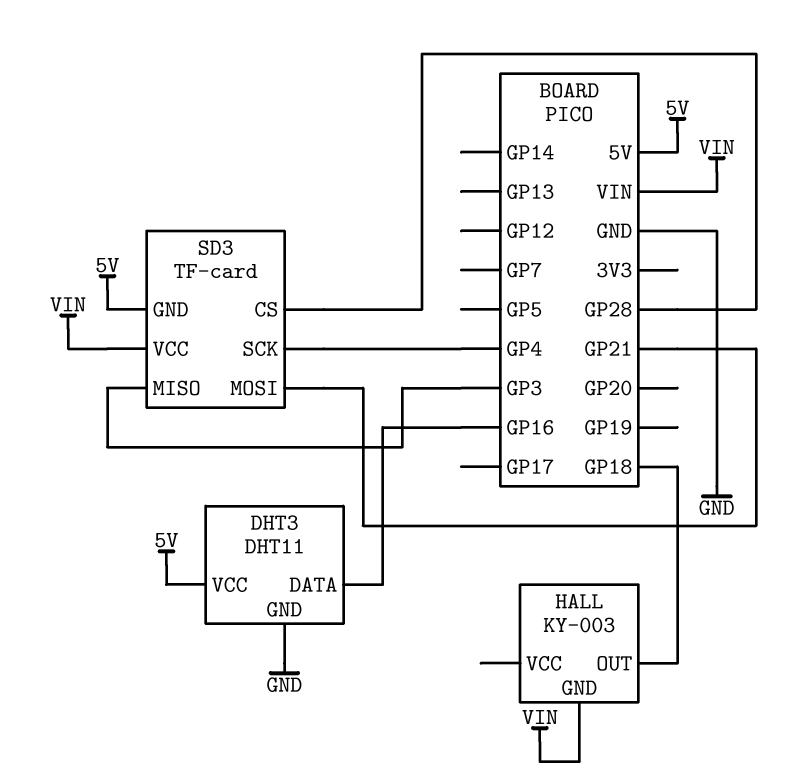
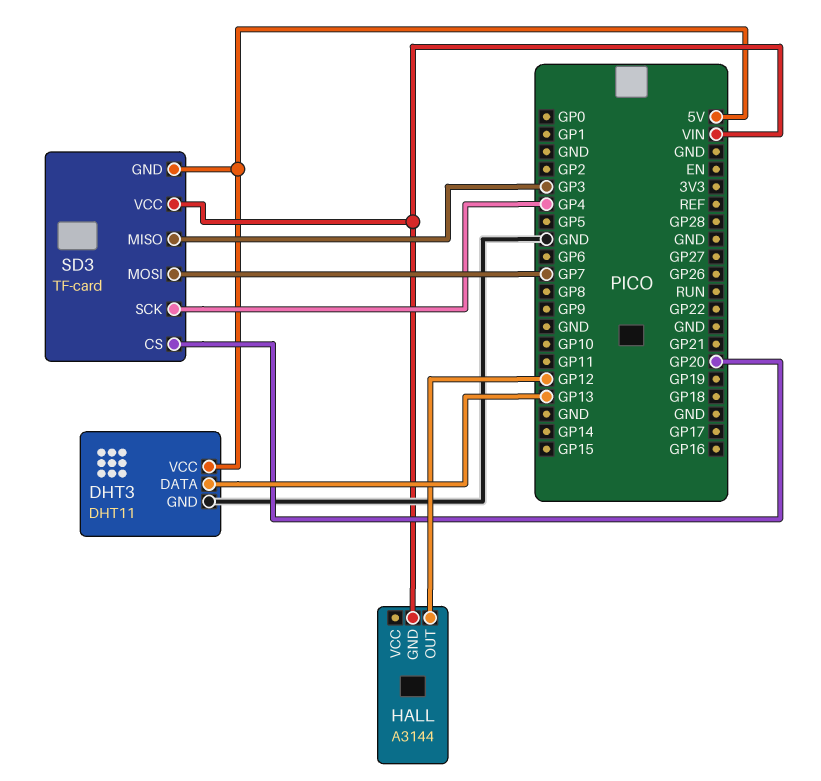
DHT3 pin DATA: GP16 -> GP13
HALL: KY-003 -> A3144
HALL pin OUT: GP18 -> GP12
SD3 pin CS: GP28 -> GP20
SD3 pin MOSI: GP21 -> GP7

